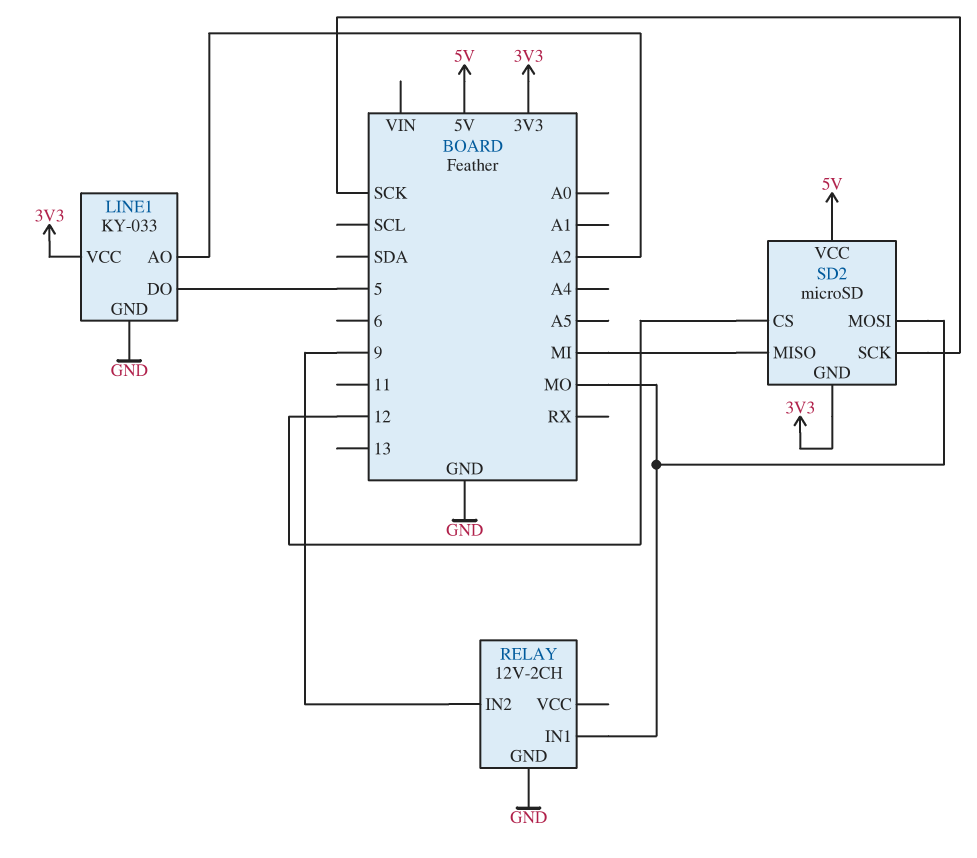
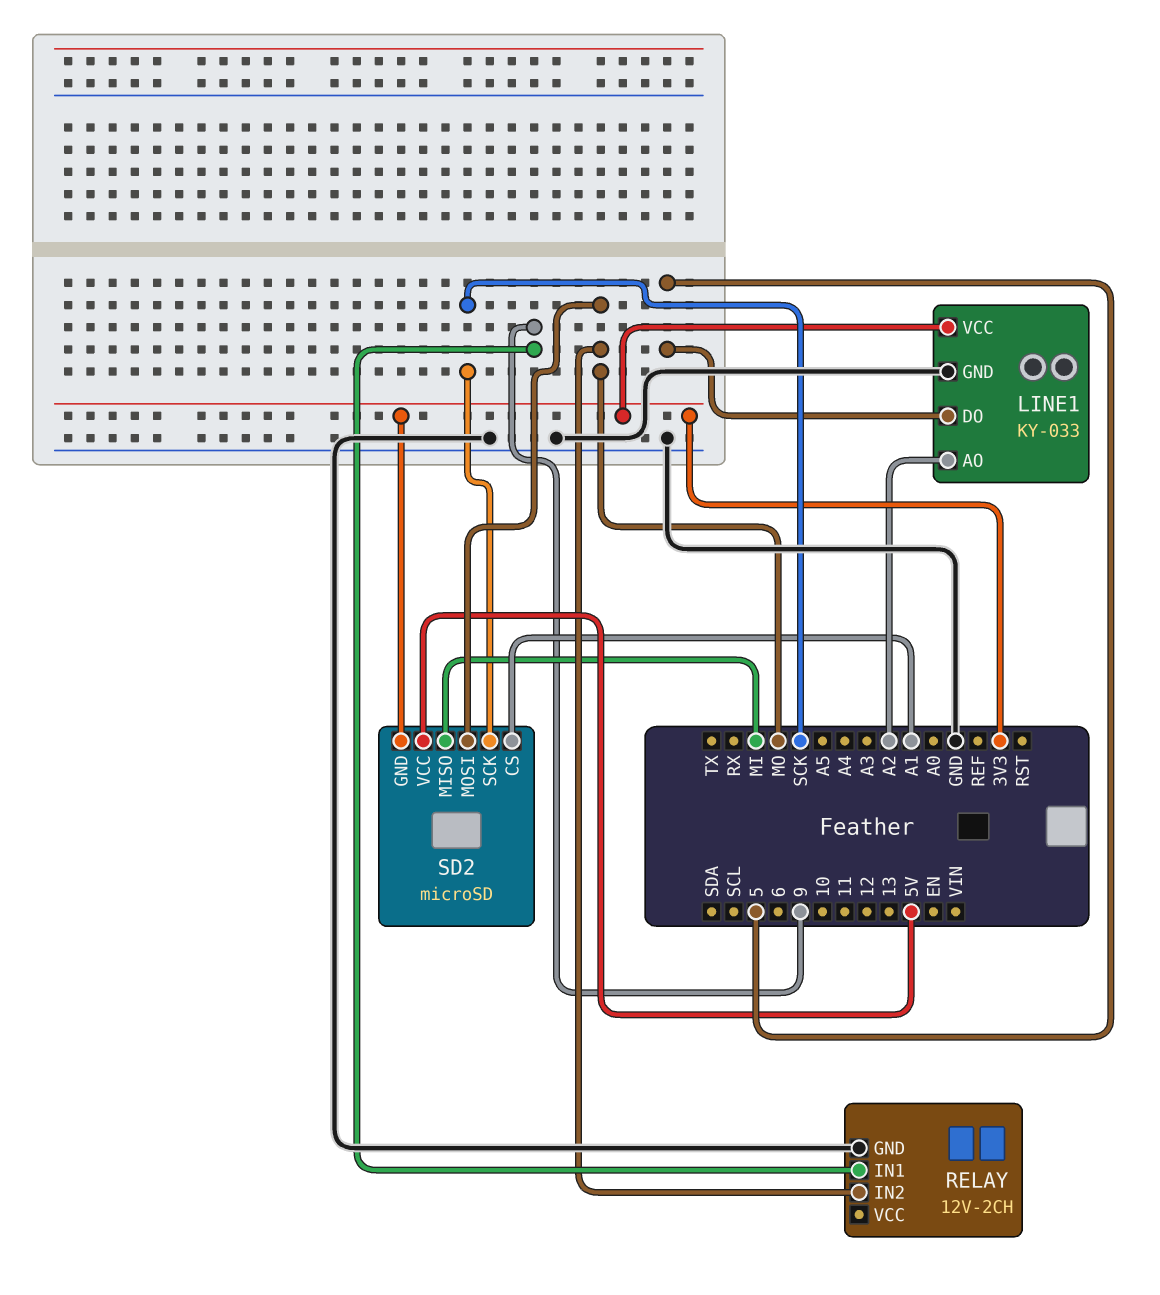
RELAY pin IN1: MO -> 9
RELAY pin IN2: 9 -> MO
SD2 pin CS: 12 -> A1

